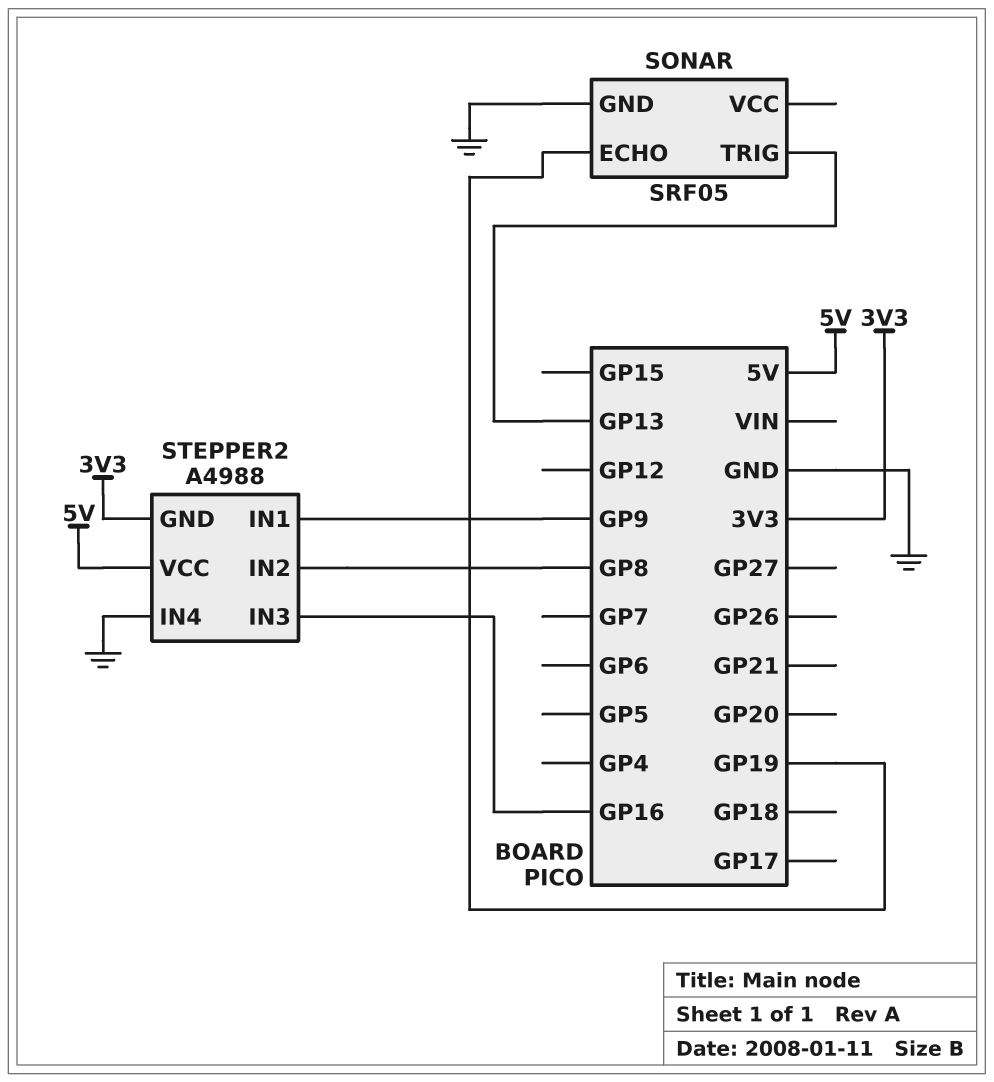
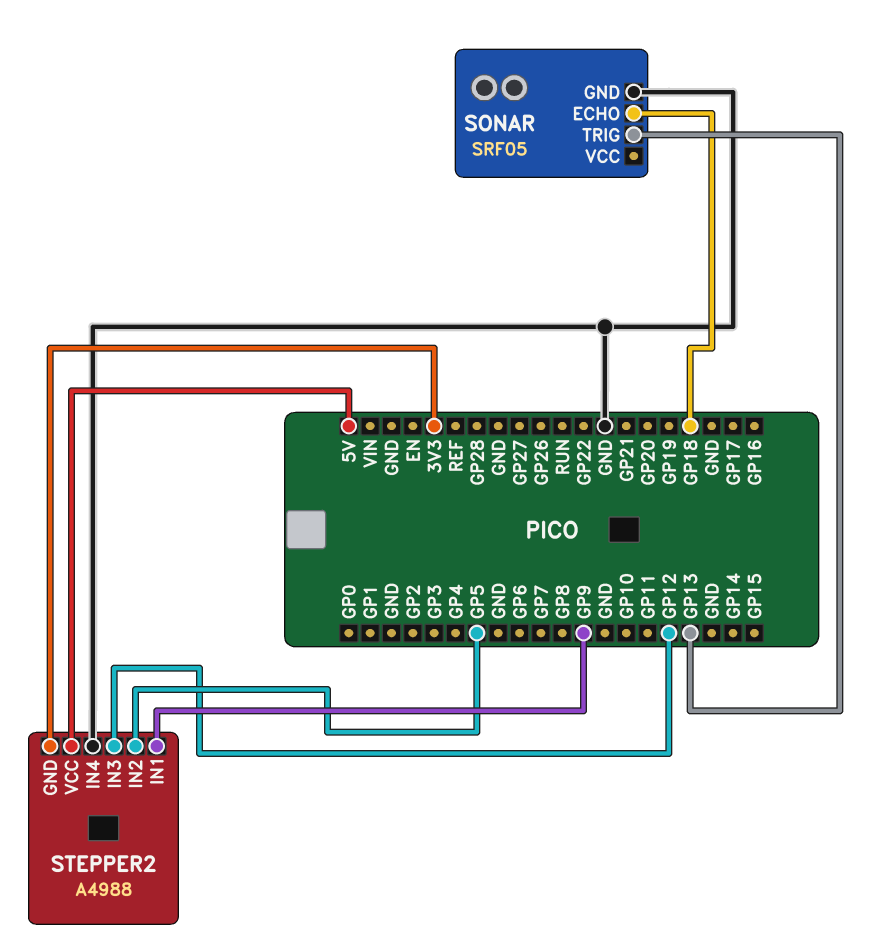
SONAR pin ECHO: GP19 -> GP18
STEPPER2 pin IN2: GP8 -> GP5
STEPPER2 pin IN3: GP16 -> GP12

